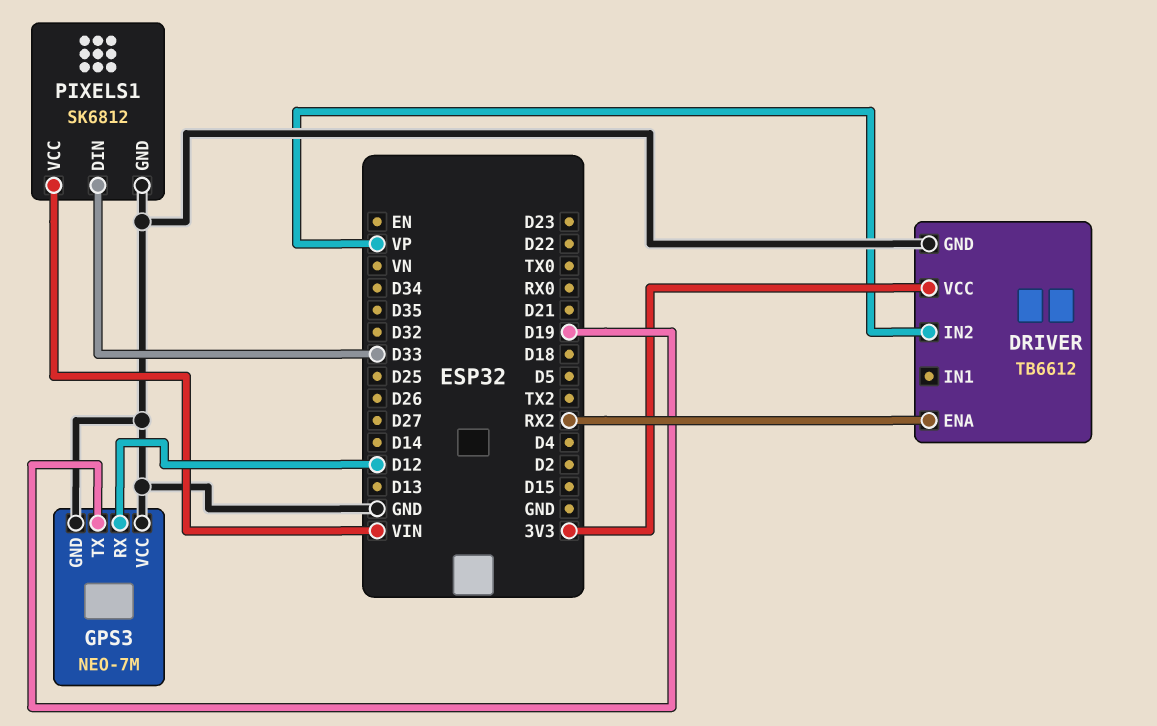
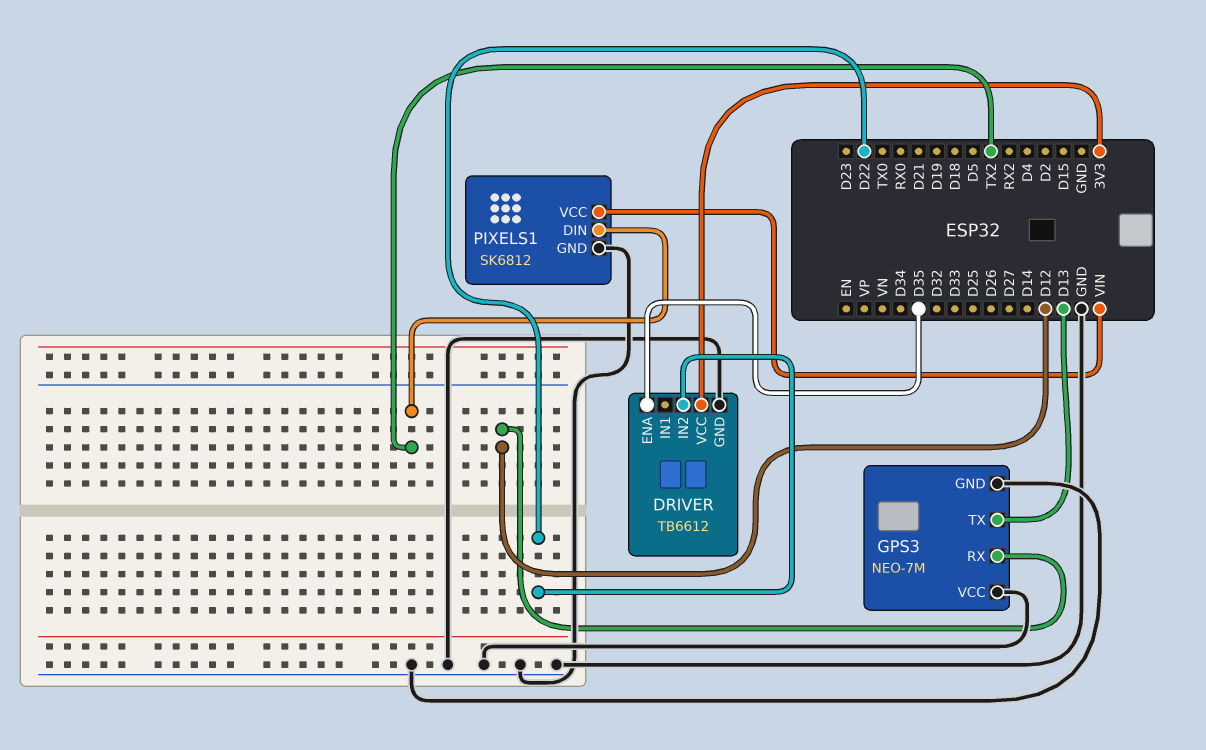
DRIVER pin ENA: RX2 -> D35
DRIVER pin IN2: VP -> D22
GPS3 pin TX: D19 -> D13
PIXELS1 pin DIN: D33 -> TX2

